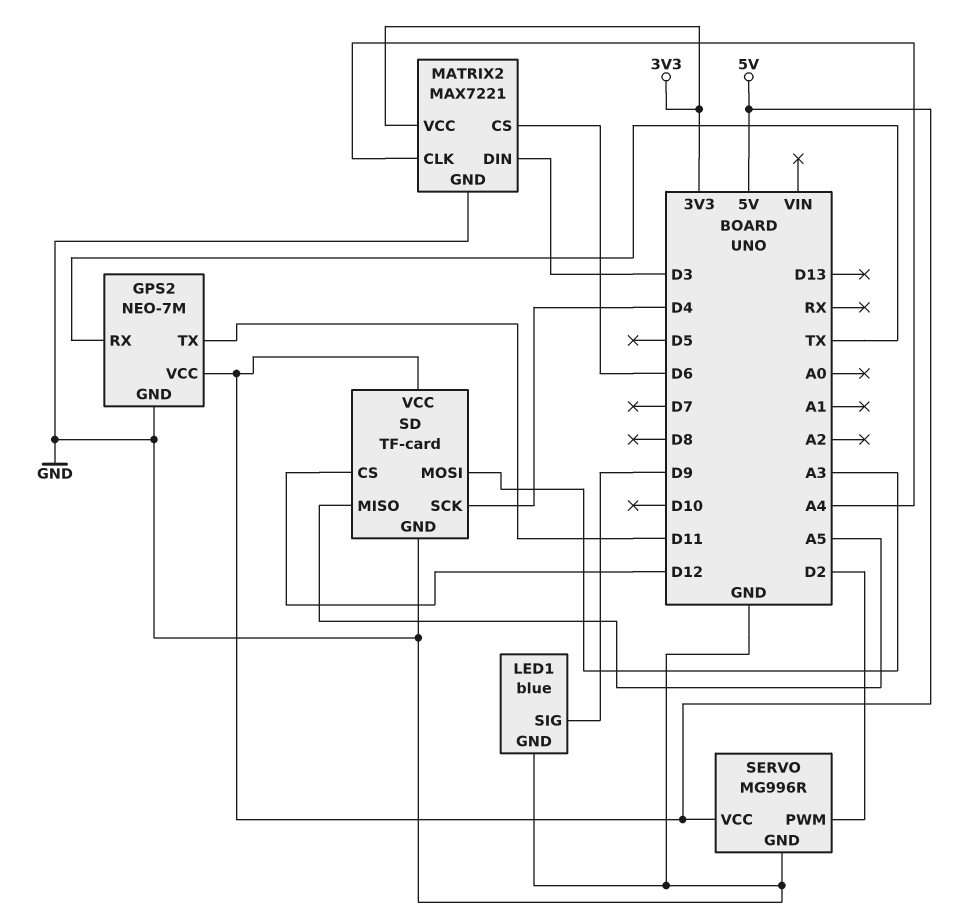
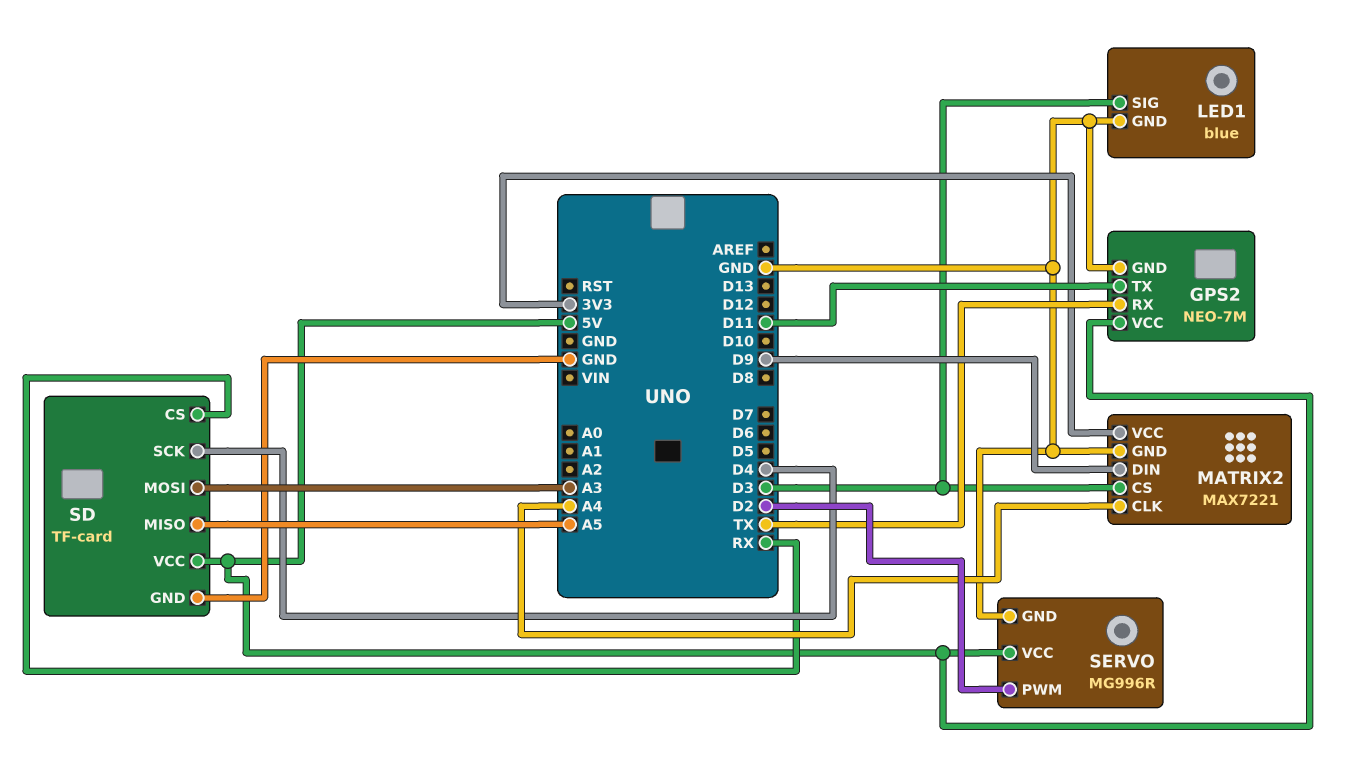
LED1 pin SIG: D9 -> D3
MATRIX2 pin CS: D6 -> D3
MATRIX2 pin DIN: D3 -> D9
SD pin CS: D12 -> RX

